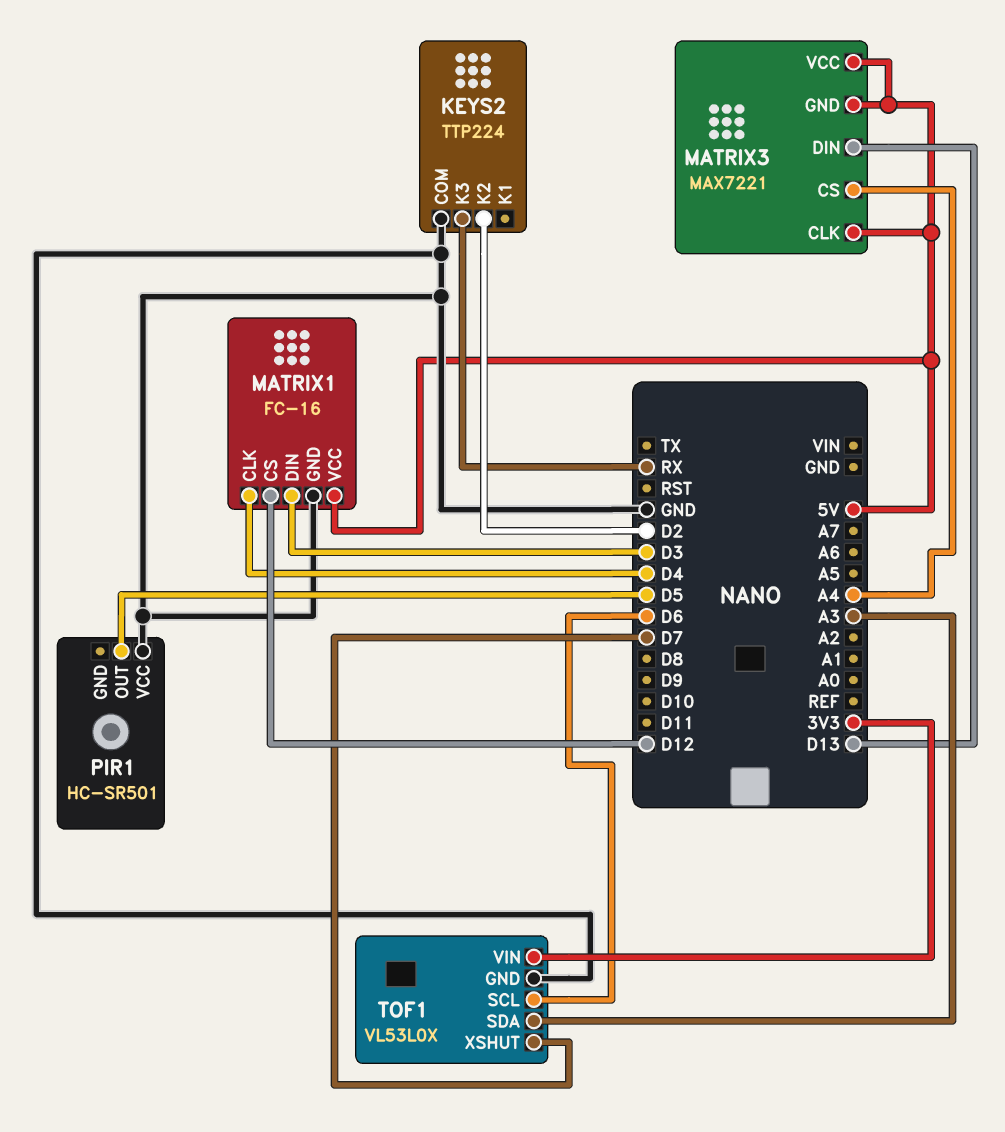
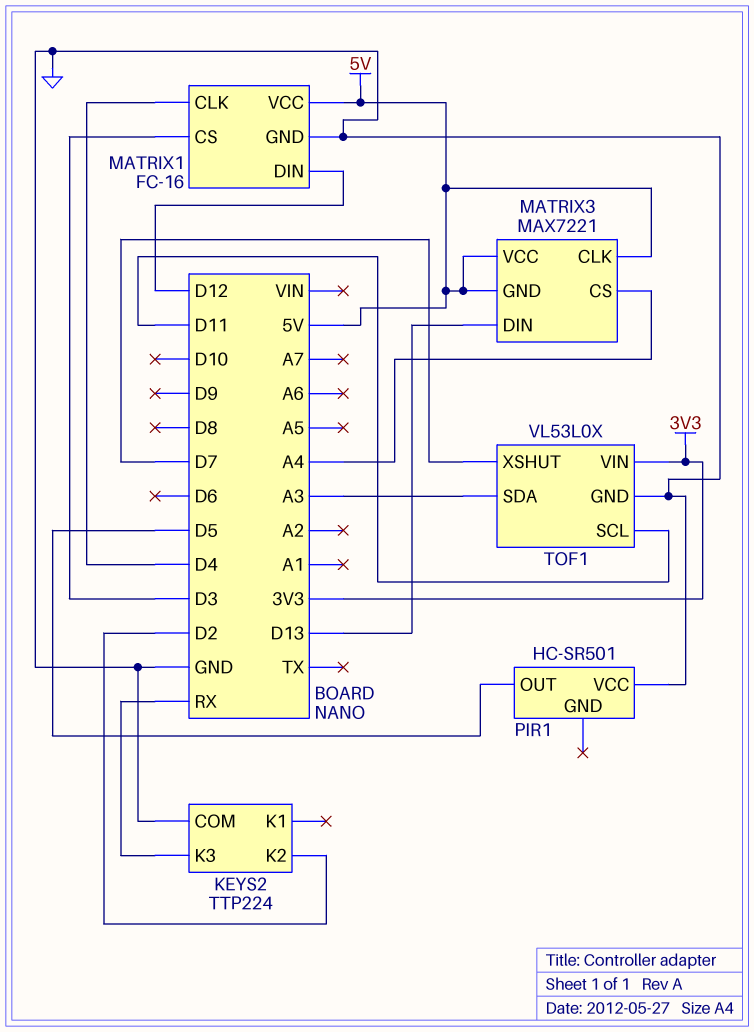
MATRIX1 pin CS: D12 -> D3
MATRIX1 pin DIN: D3 -> D12
TOF1 pin SCL: D6 -> D11

